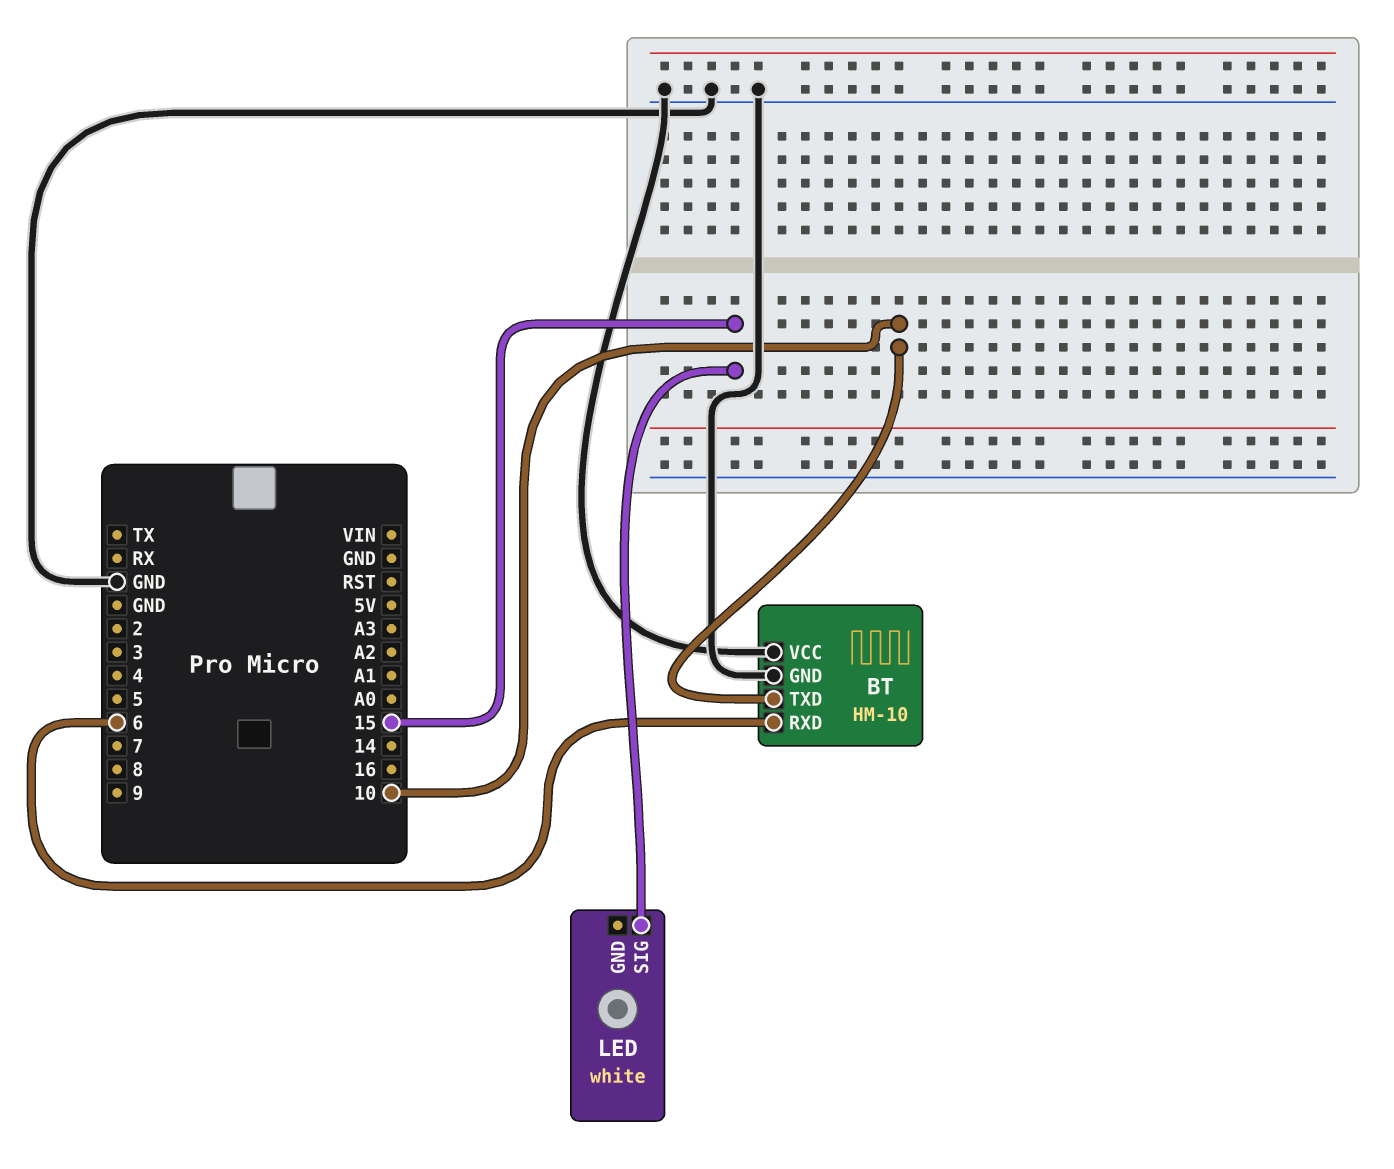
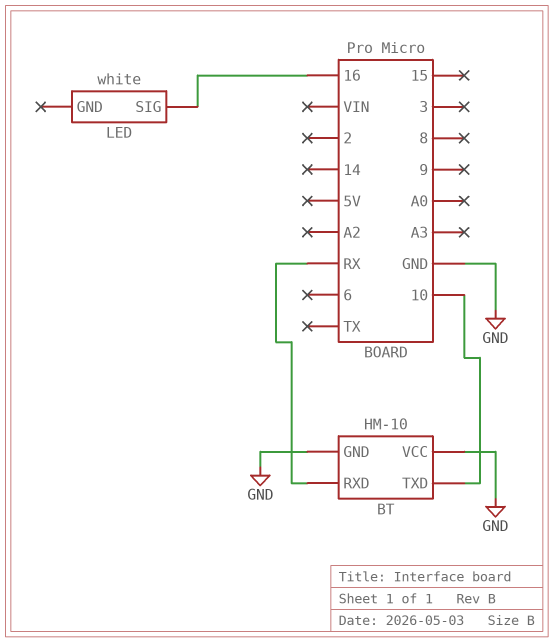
BT pin RXD: 6 -> RX
LED pin SIG: 15 -> 16

